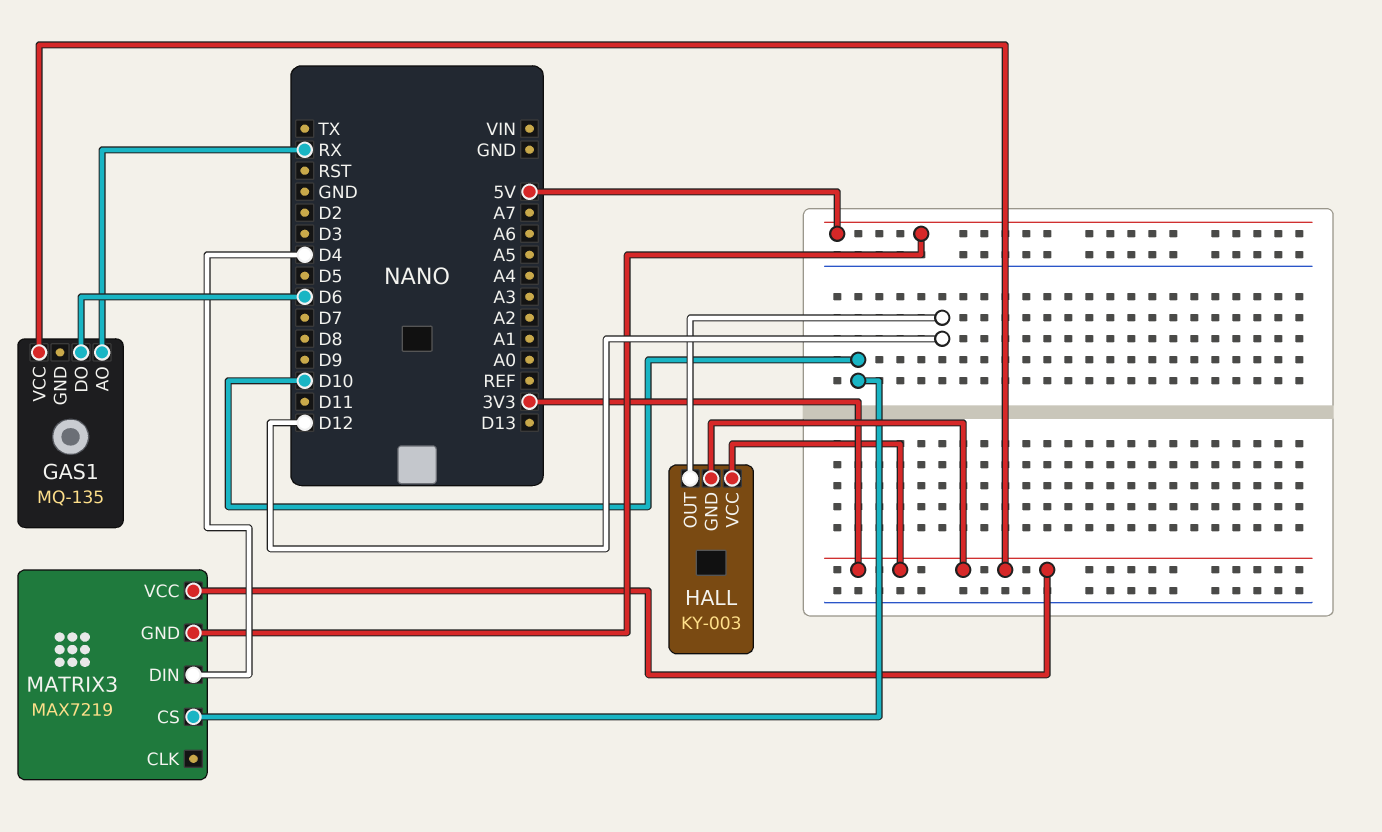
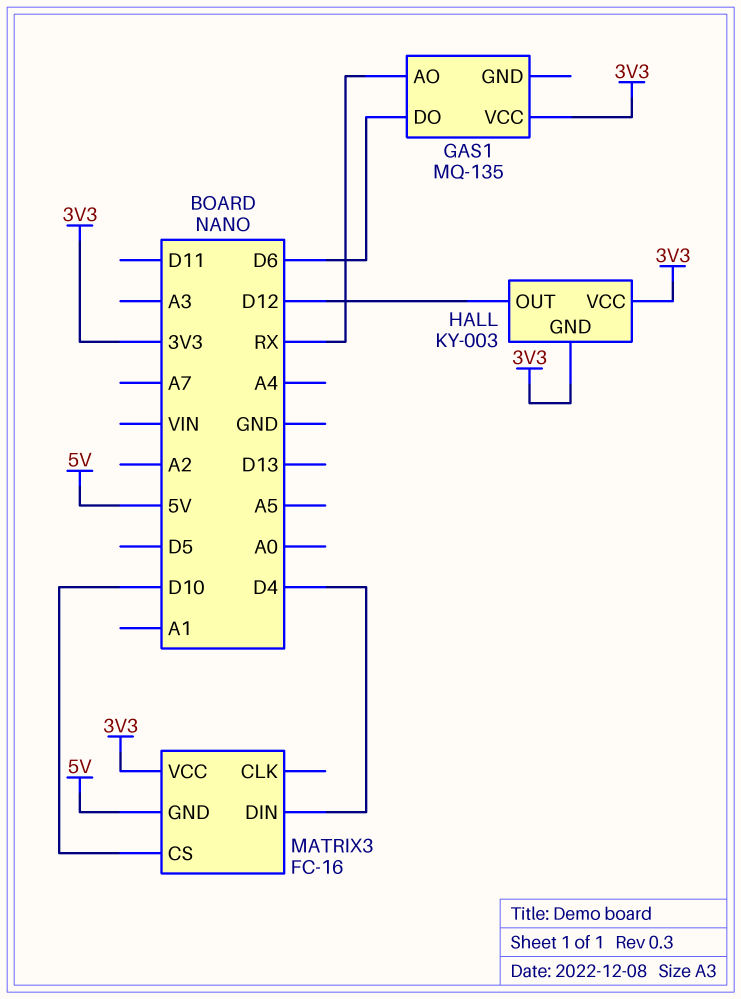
MATRIX3: MAX7219 -> FC-16

